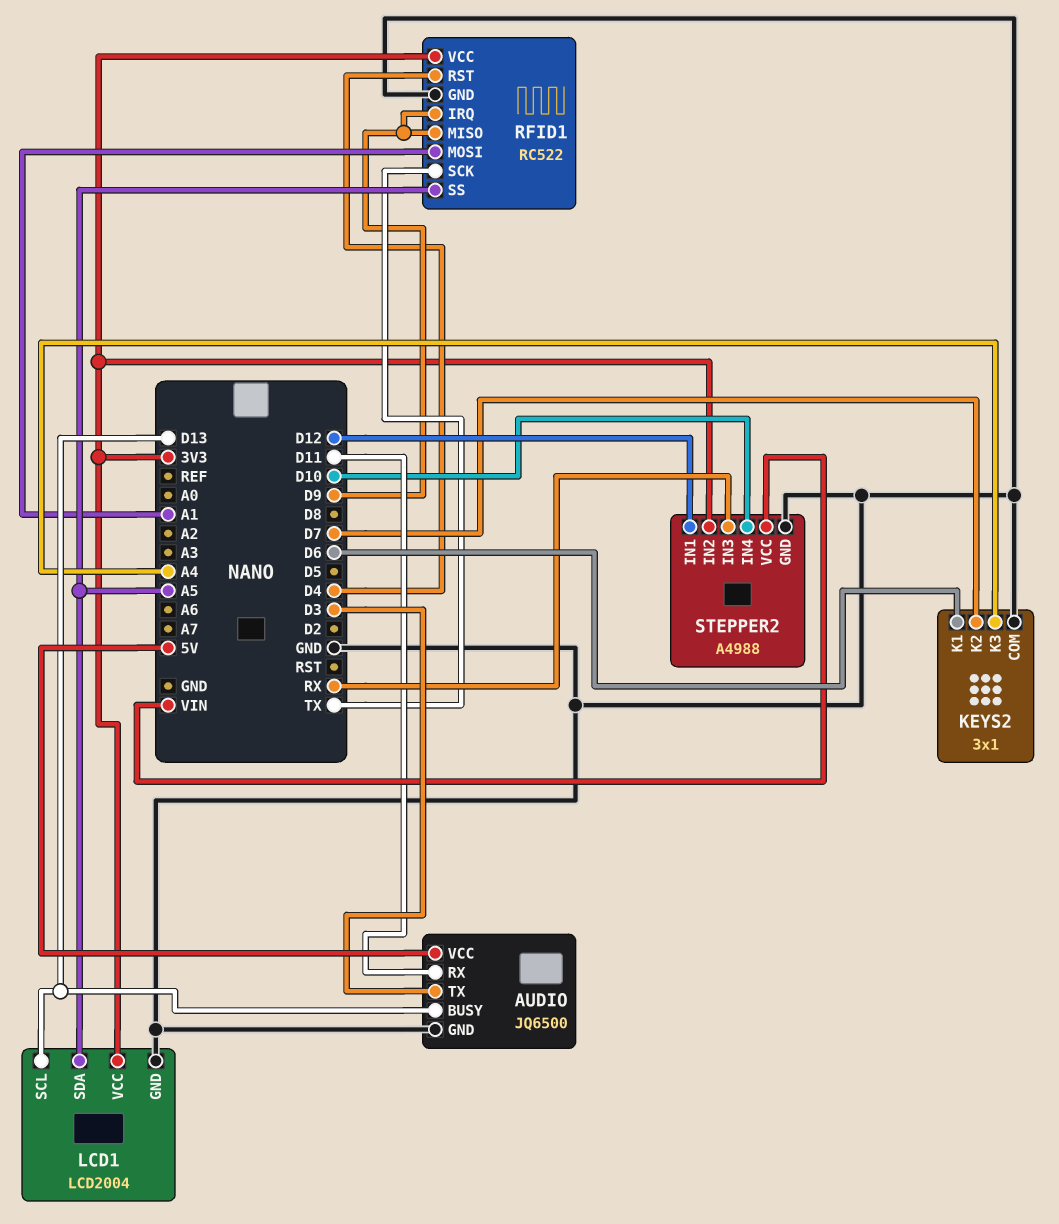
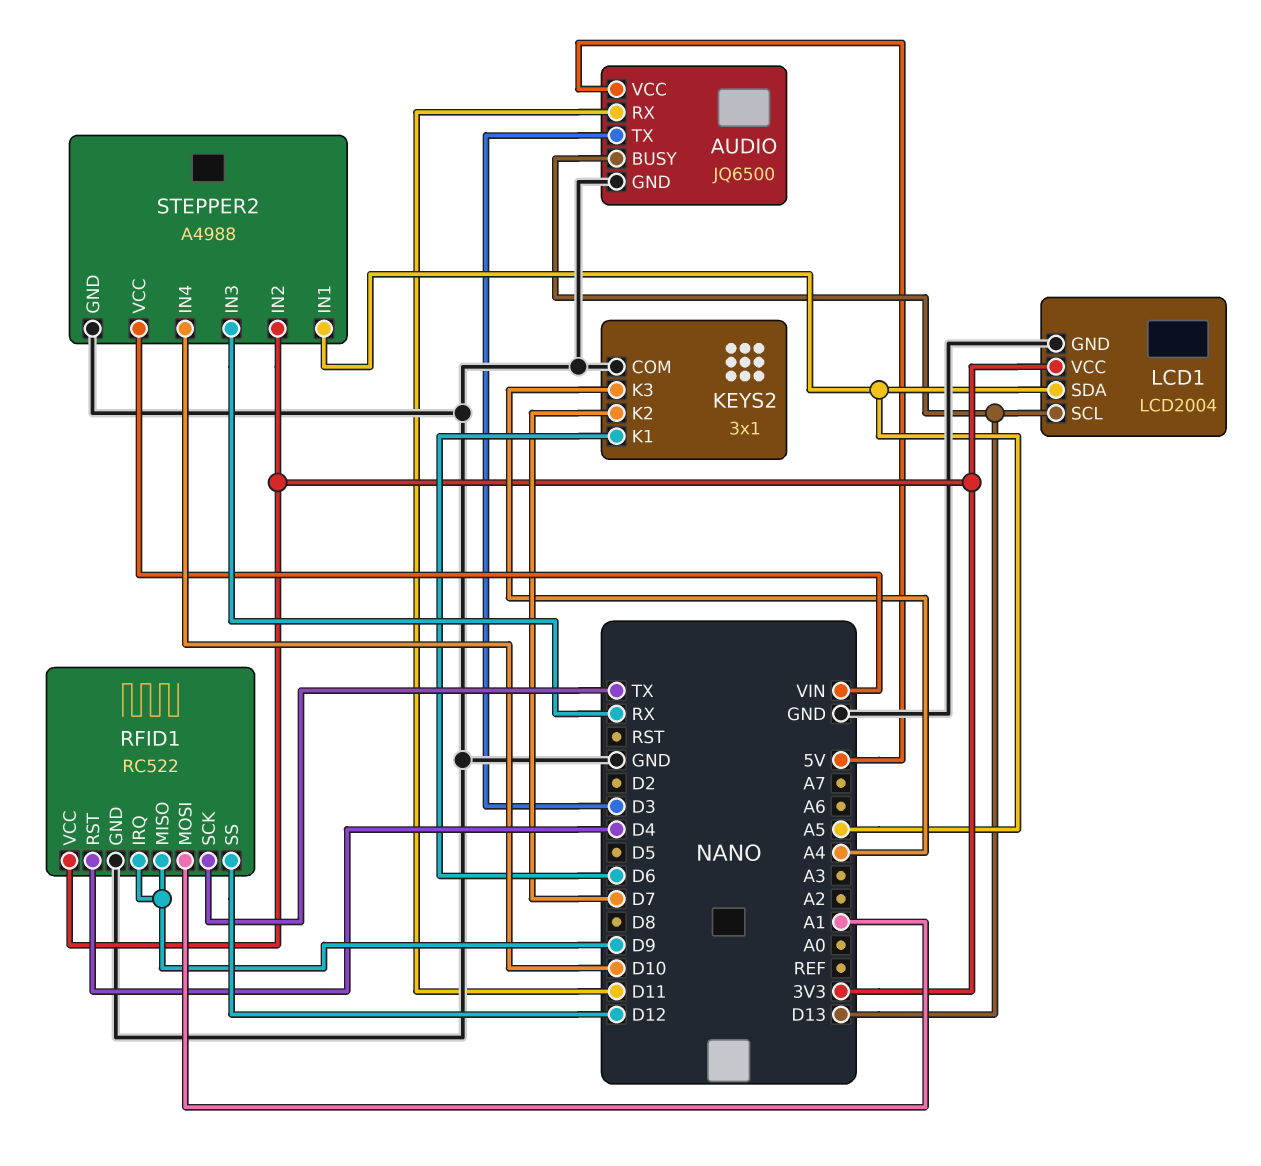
RFID1 pin SS: A5 -> D12
STEPPER2 pin IN1: D12 -> A5

